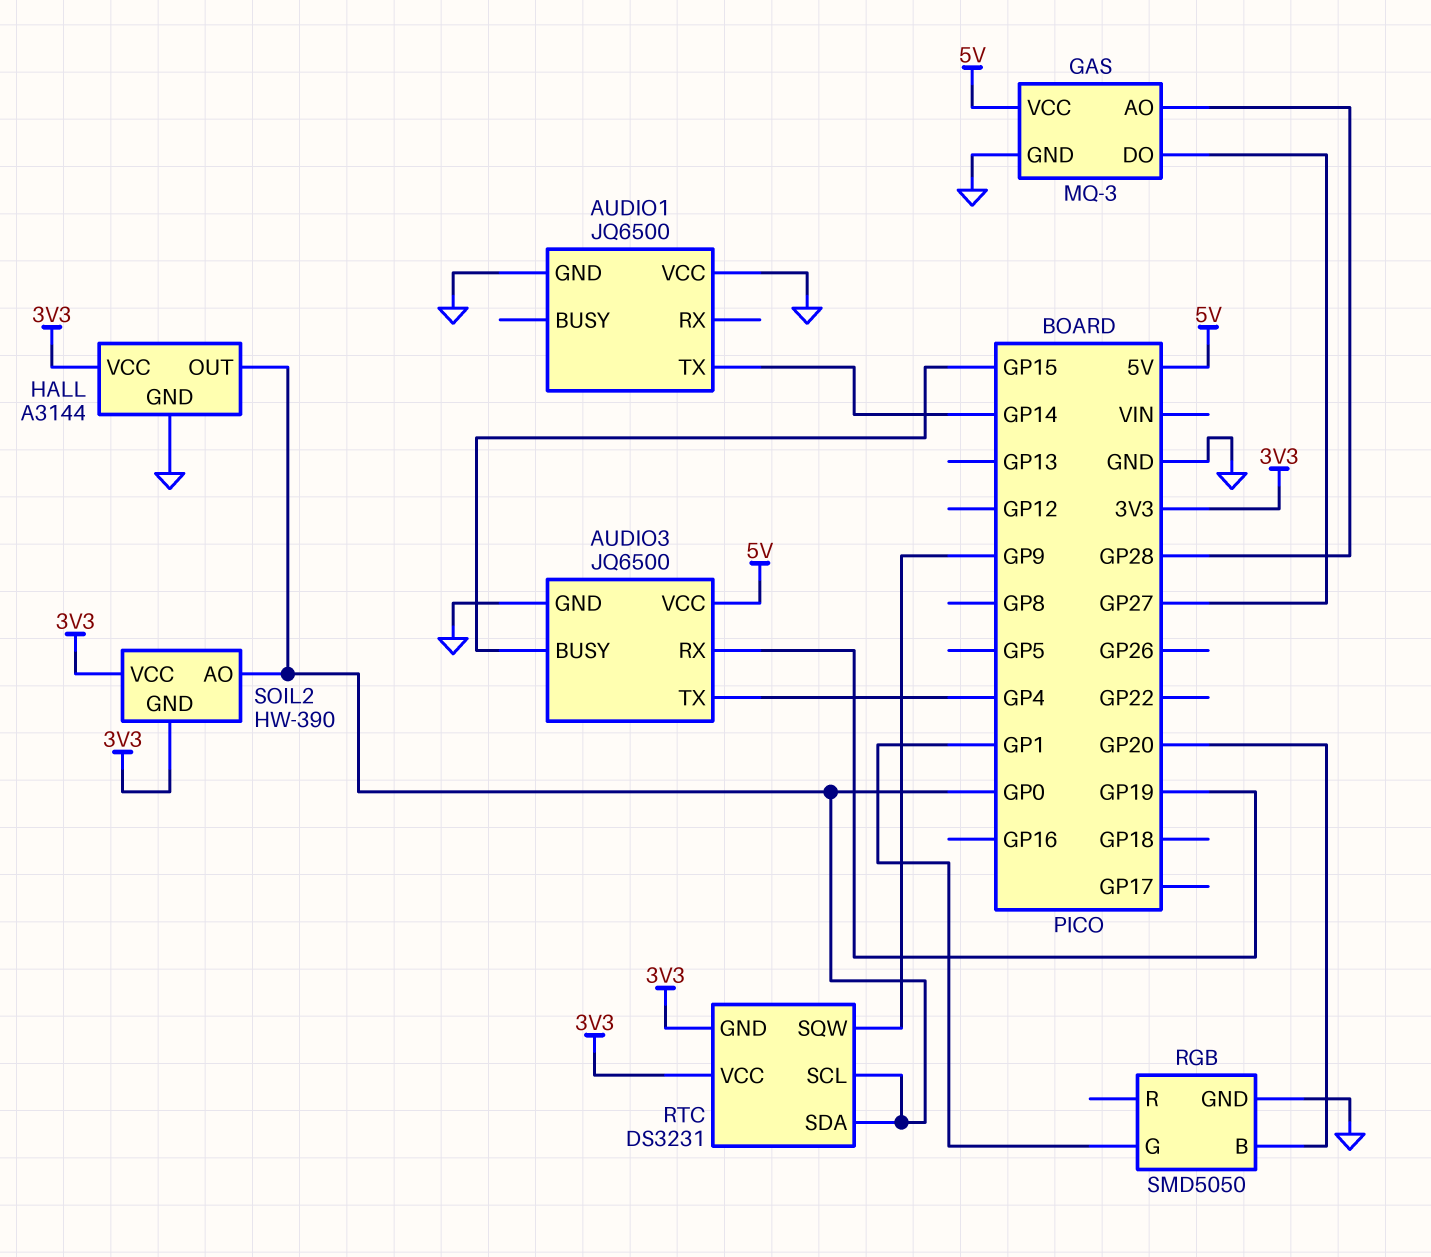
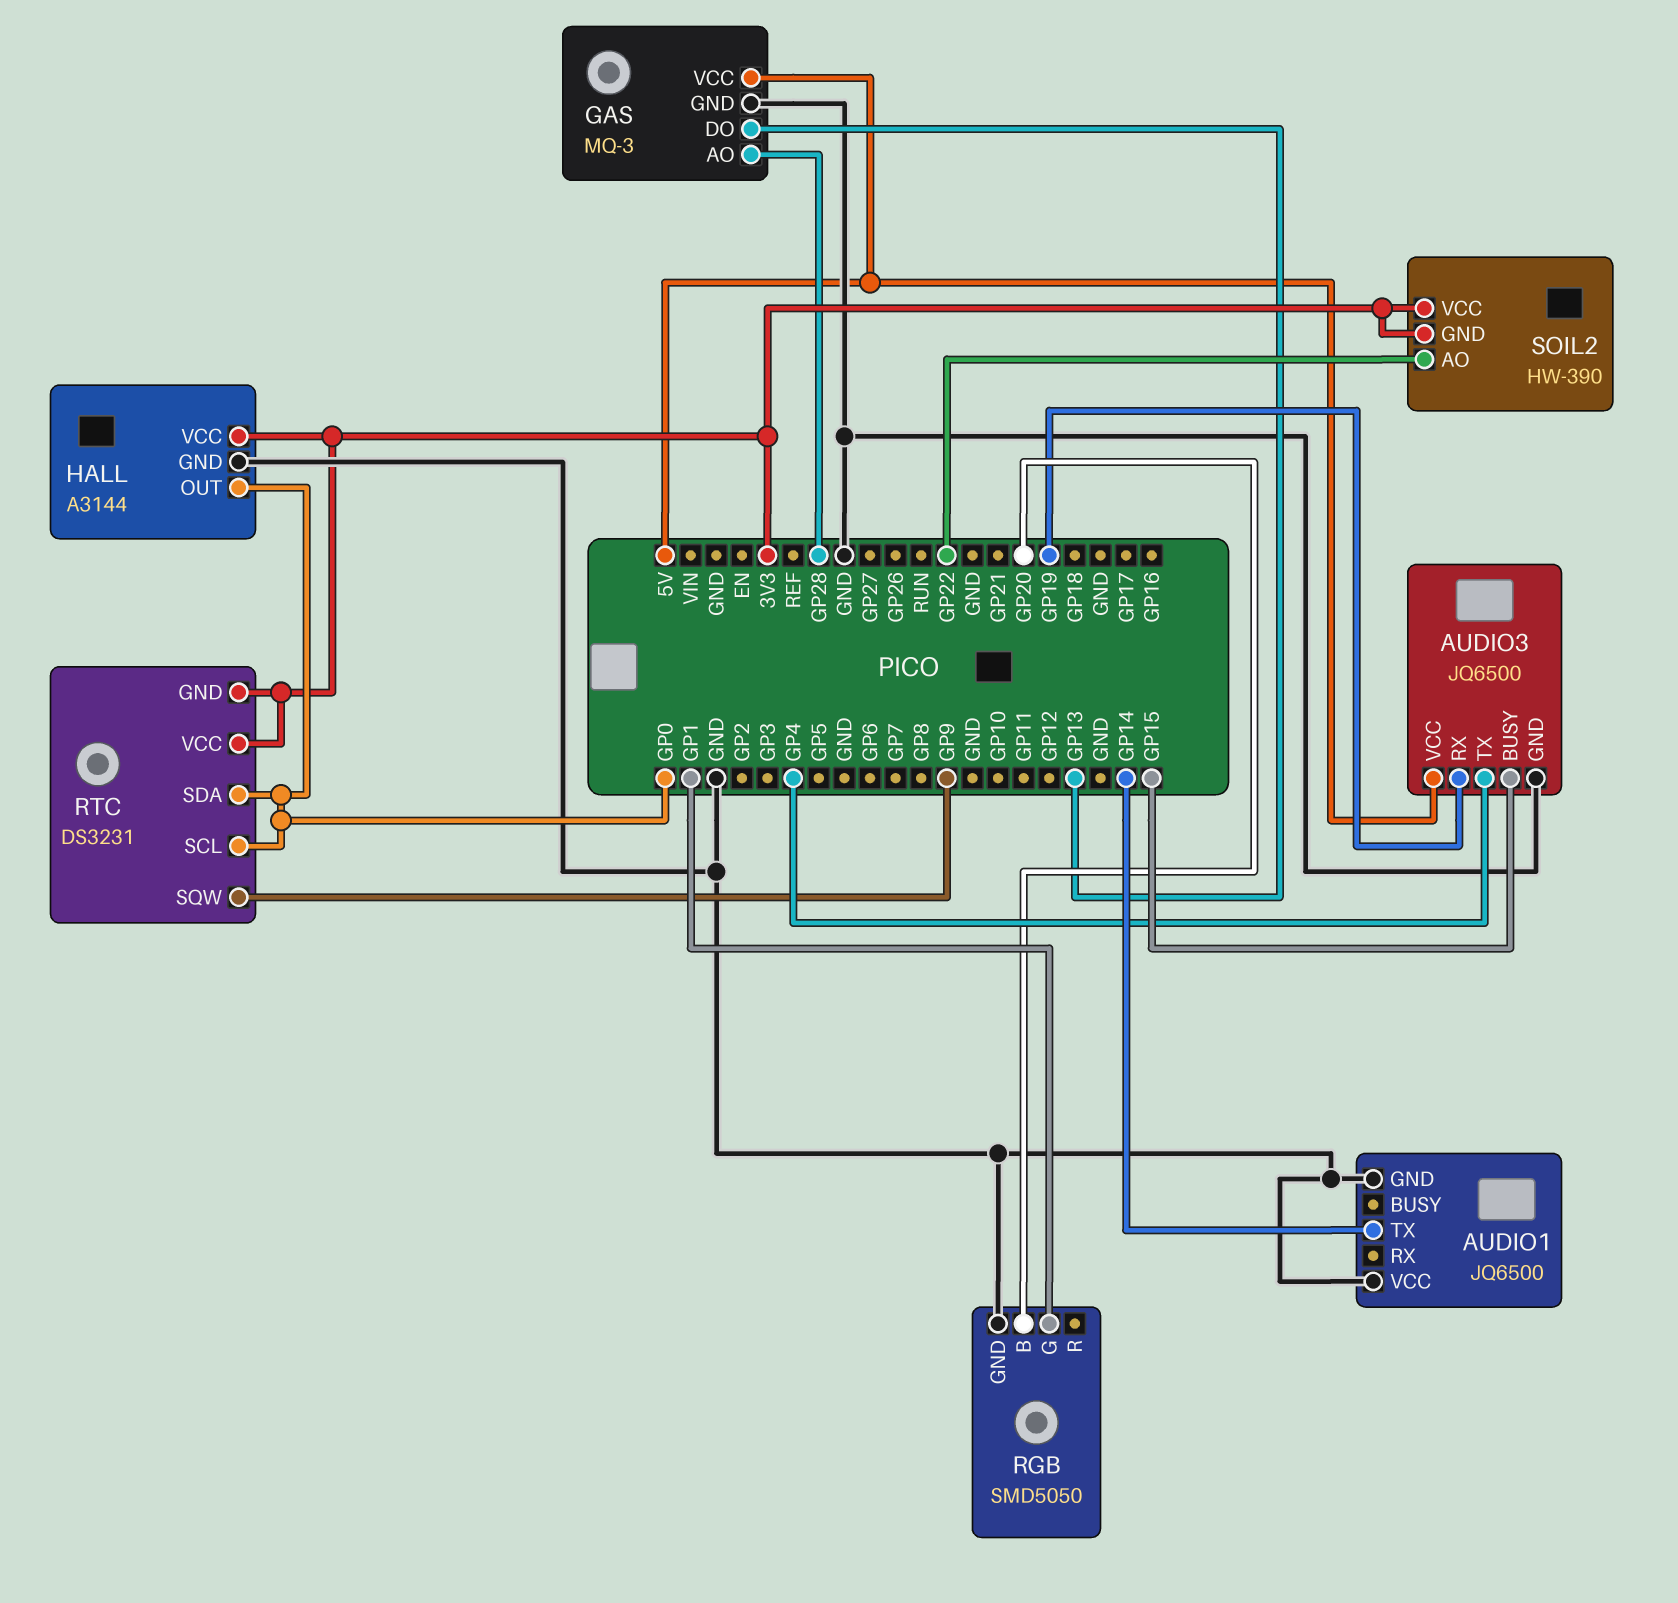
GAS pin DO: GP27 -> GP13
SOIL2 pin AO: GP0 -> GP22

